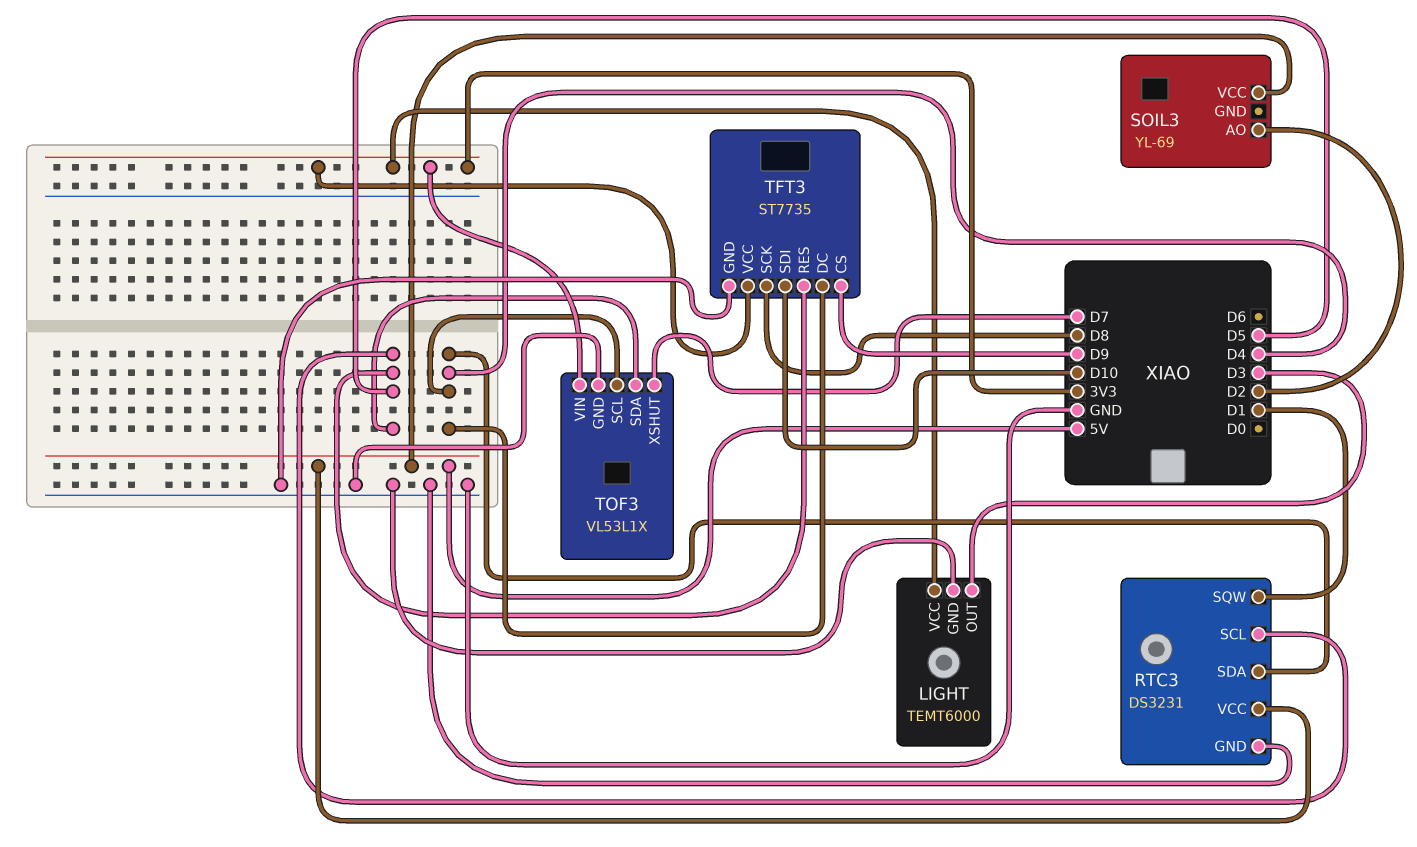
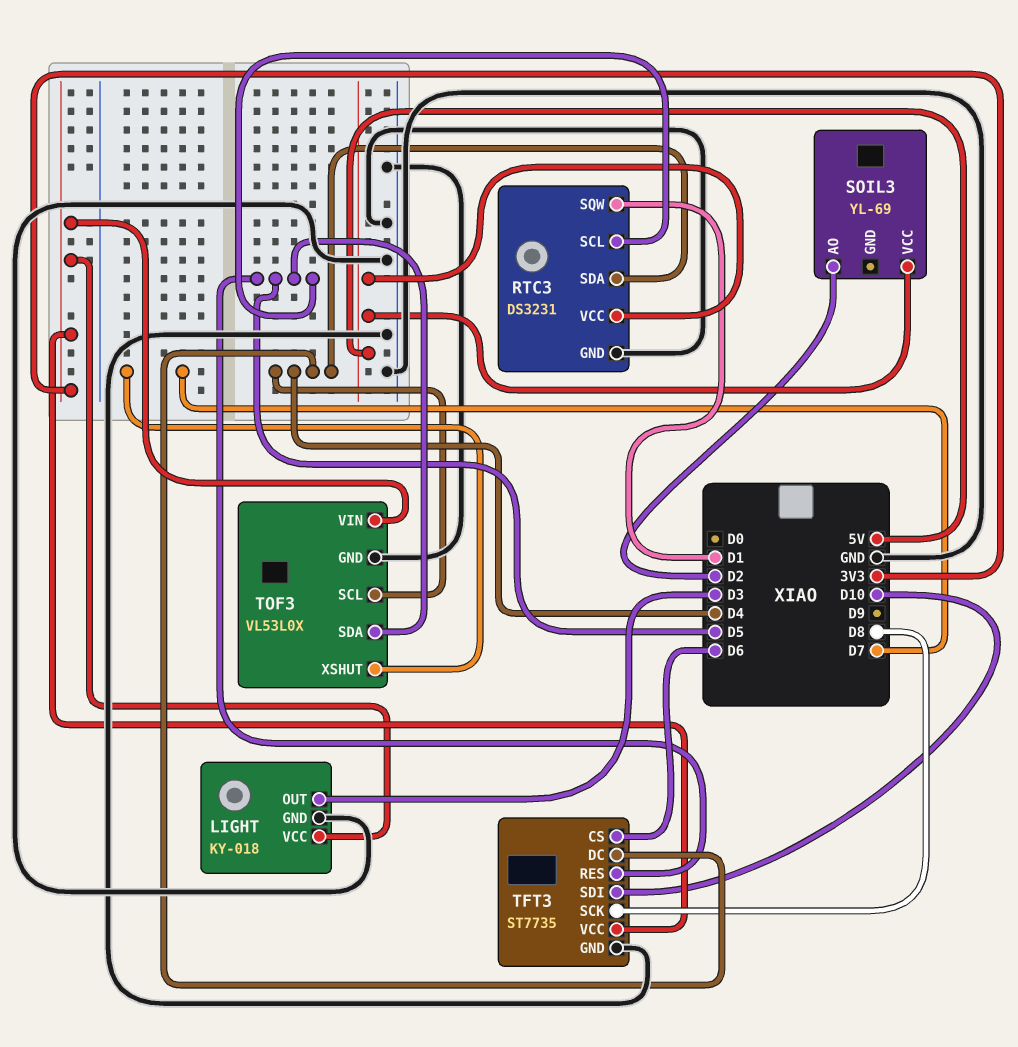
LIGHT: TEMT6000 -> KY-018
TFT3 pin CS: D9 -> D6
TOF3: VL53L1X -> VL53L0X

